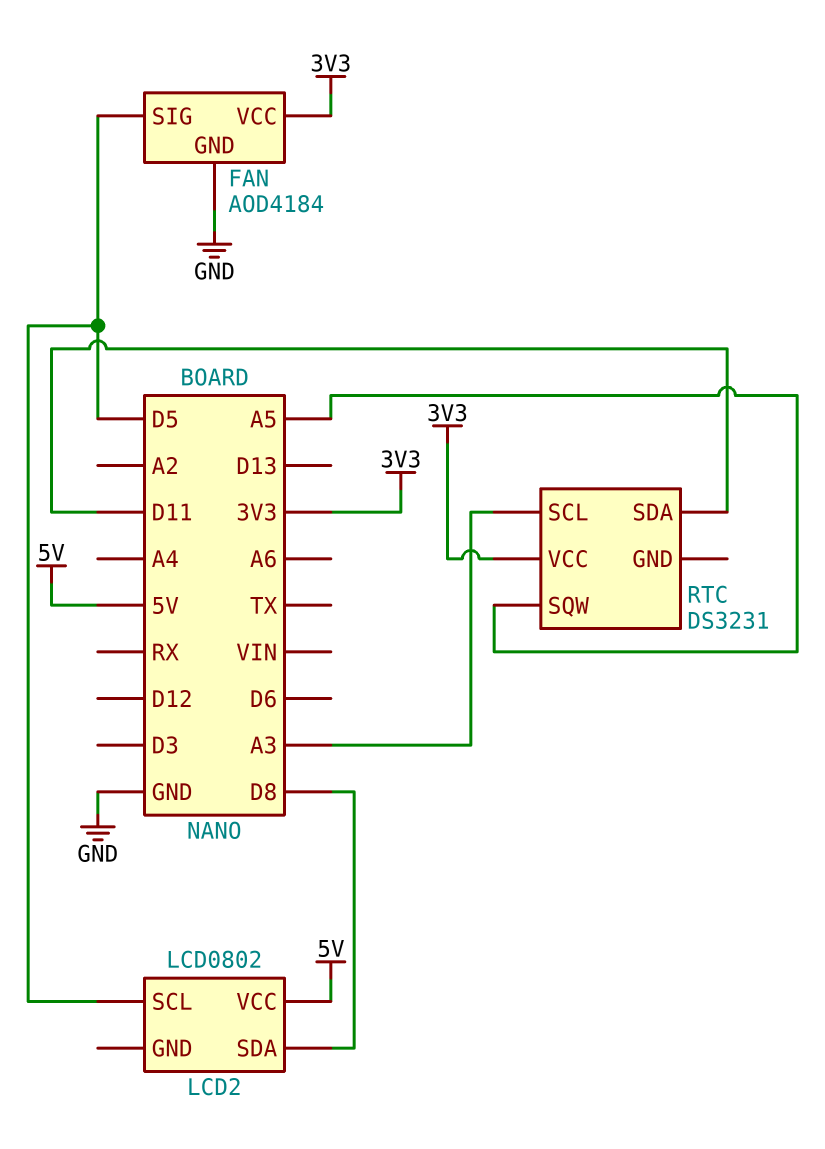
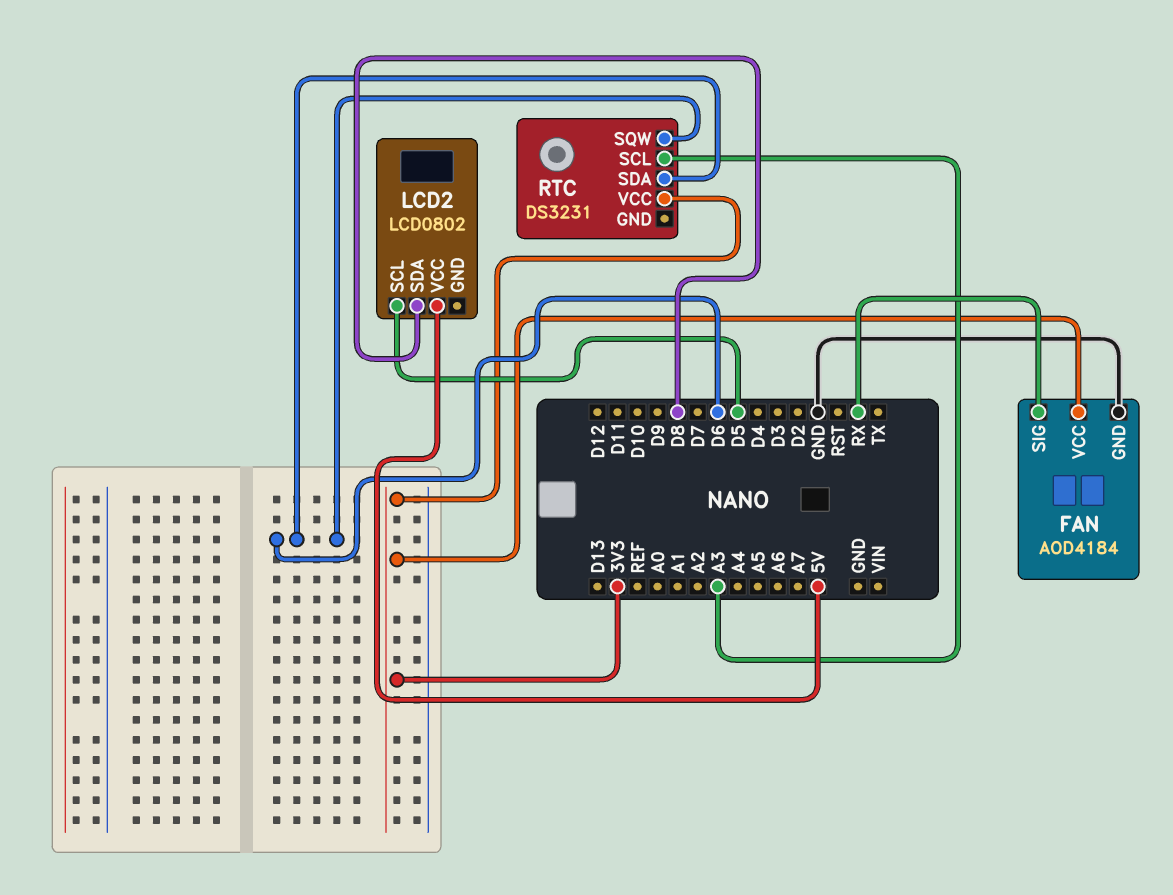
FAN pin SIG: D5 -> RX
RTC pin SDA: D11 -> D6
RTC pin SQW: A5 -> D6

